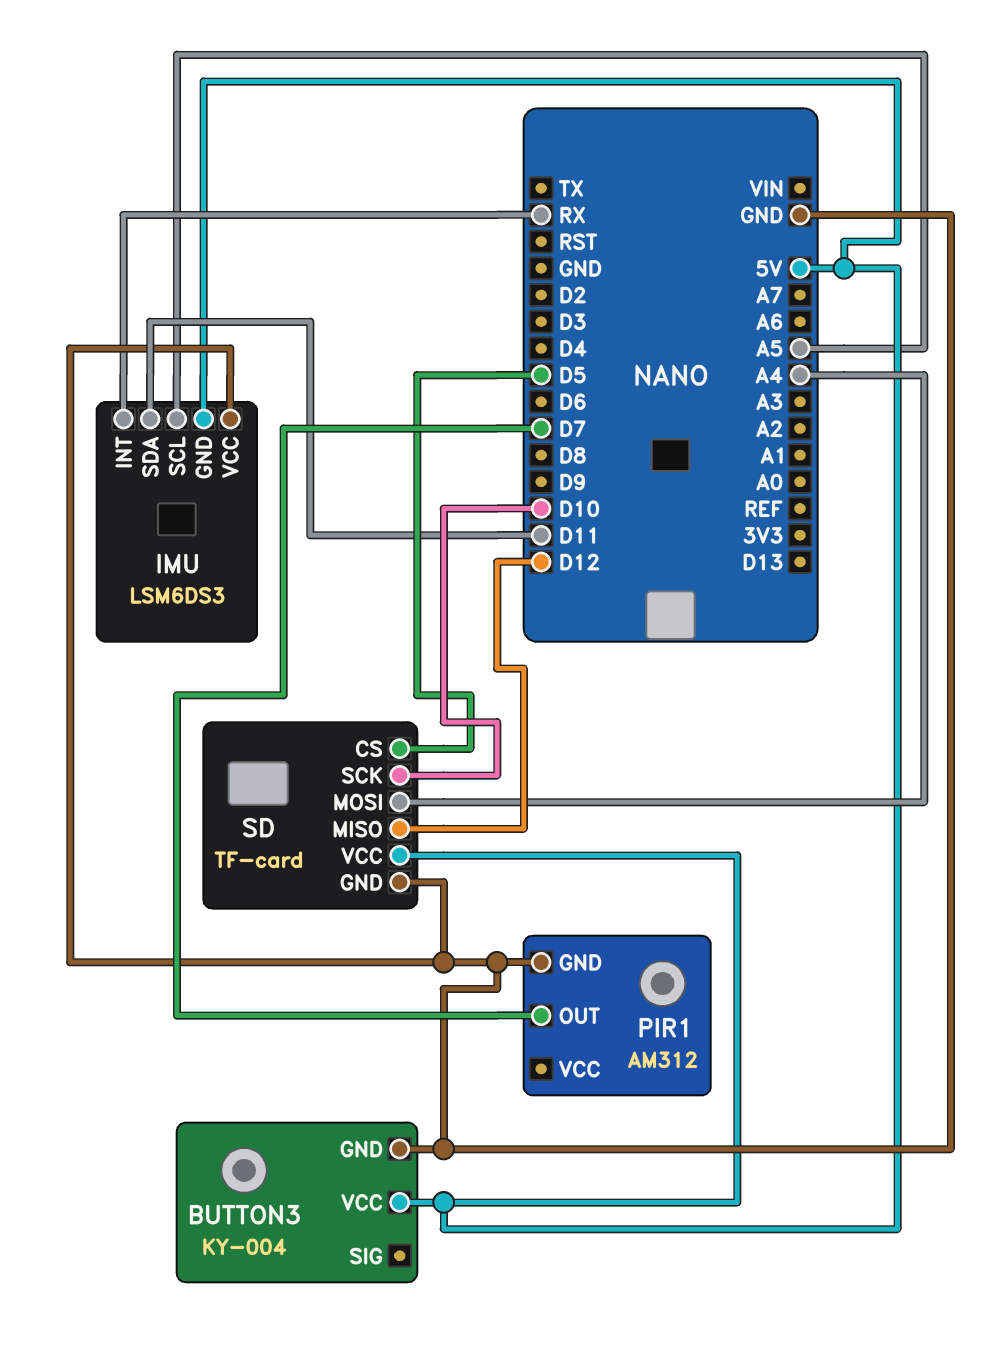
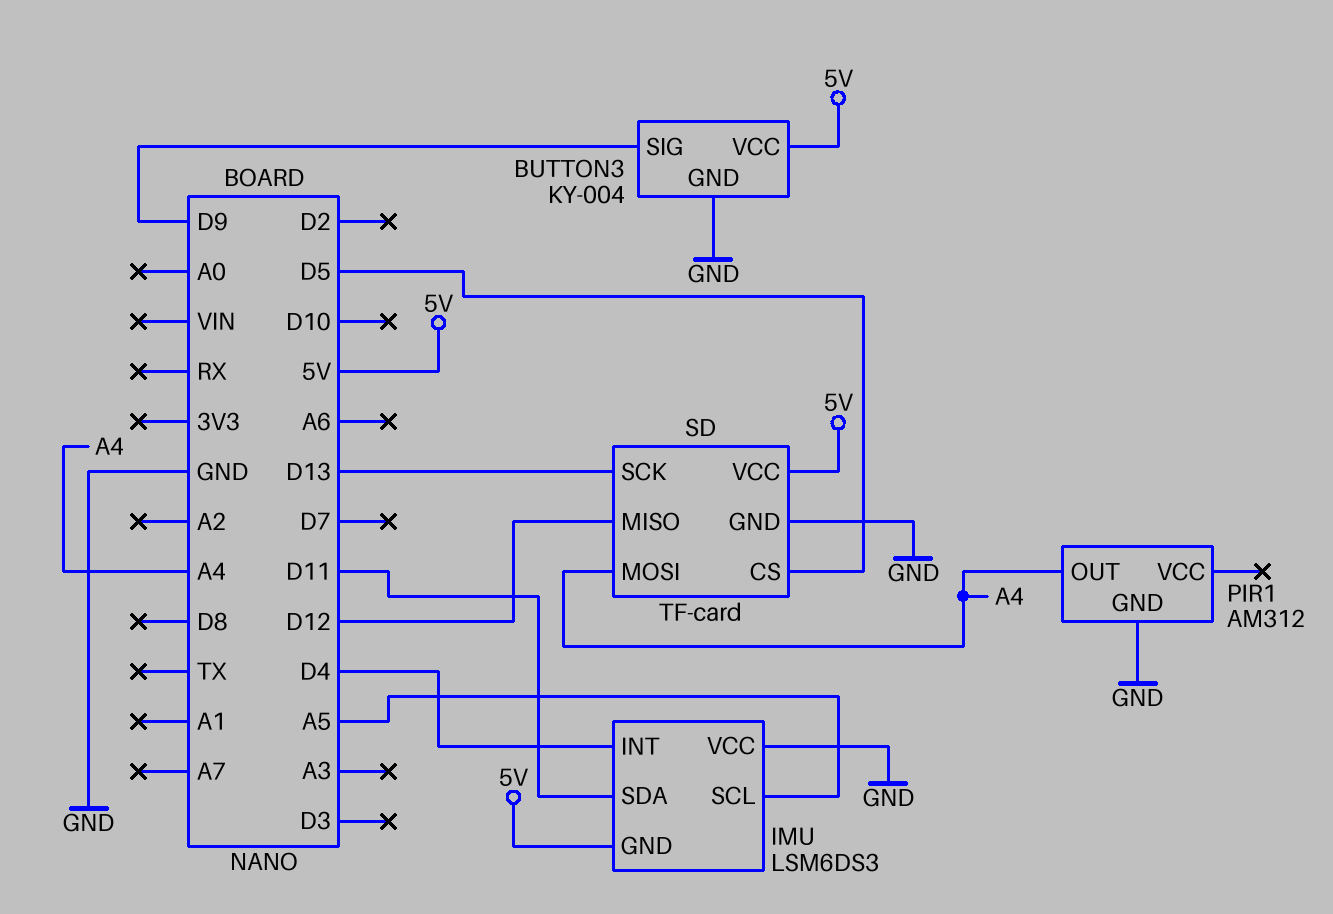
BUTTON3 pin SIG: none -> D9
IMU pin INT: RX -> D4
PIR1 pin OUT: D7 -> A4
SD pin SCK: D10 -> D13

